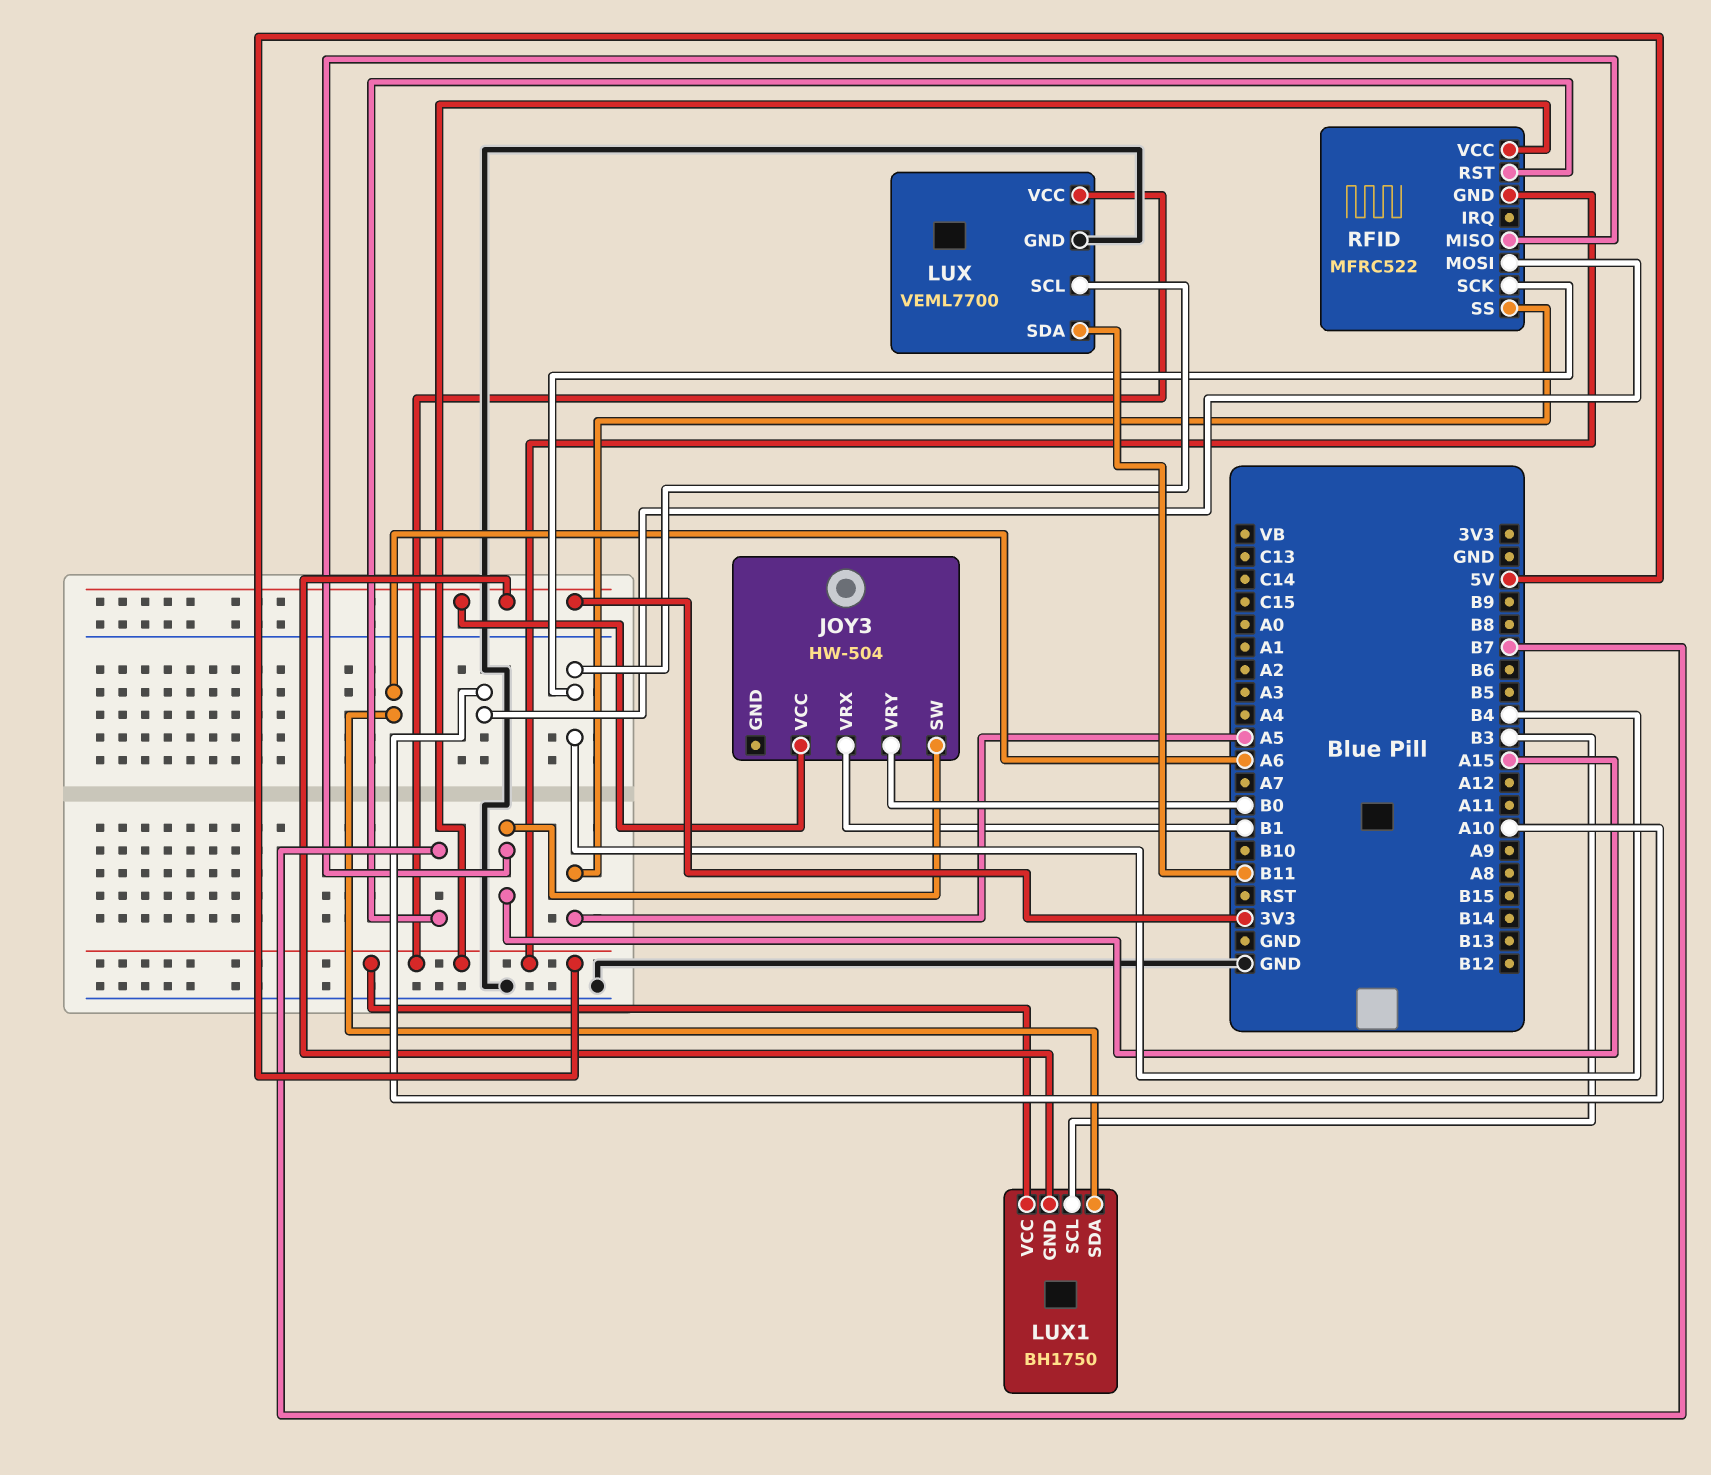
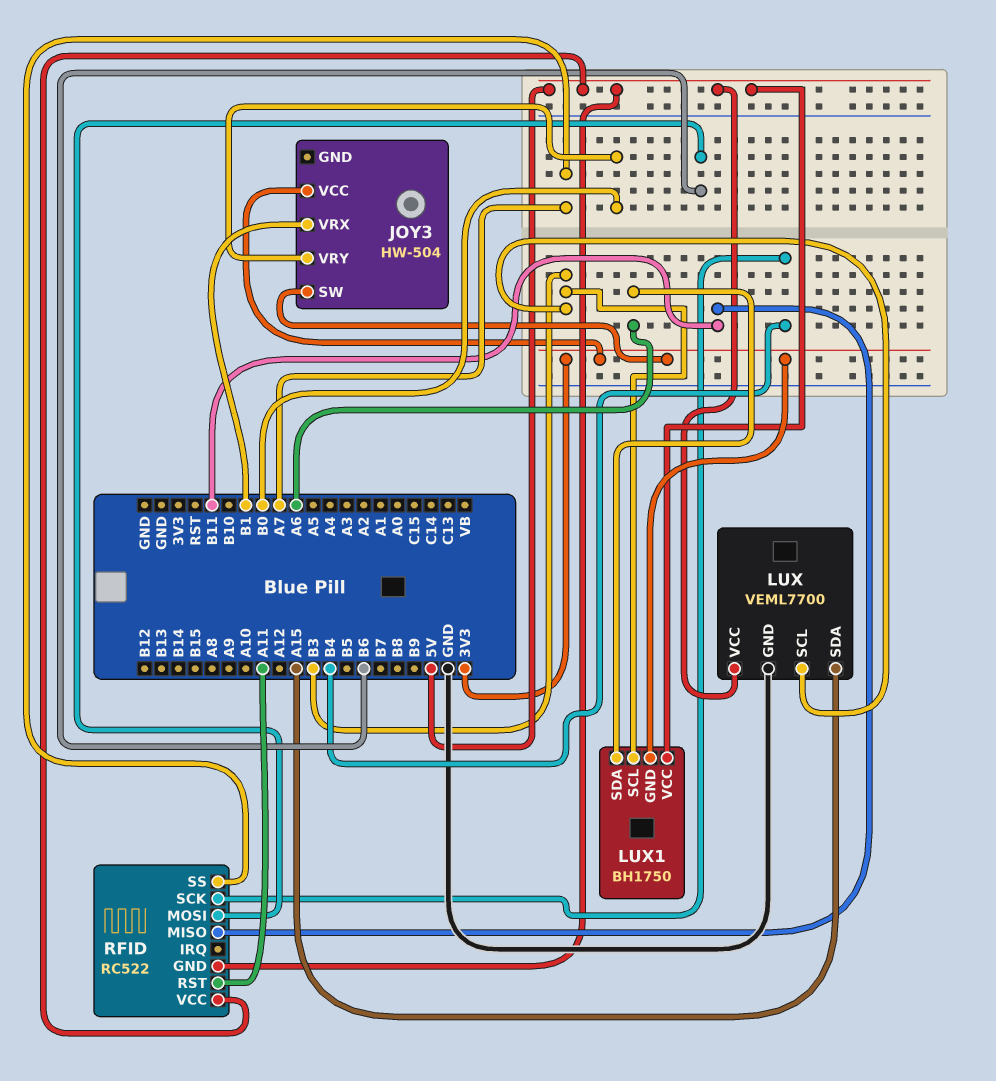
JOY3 pin SW: A15 -> 3V3
LUX pin SCL: B4 -> B3
LUX pin SDA: B11 -> A15
RFID: MFRC522 -> RC522
RFID pin MISO: A15 -> B11
RFID pin MOSI: A10 -> B6
RFID pin RST: B7 -> A11
RFID pin SS: A5 -> A7

